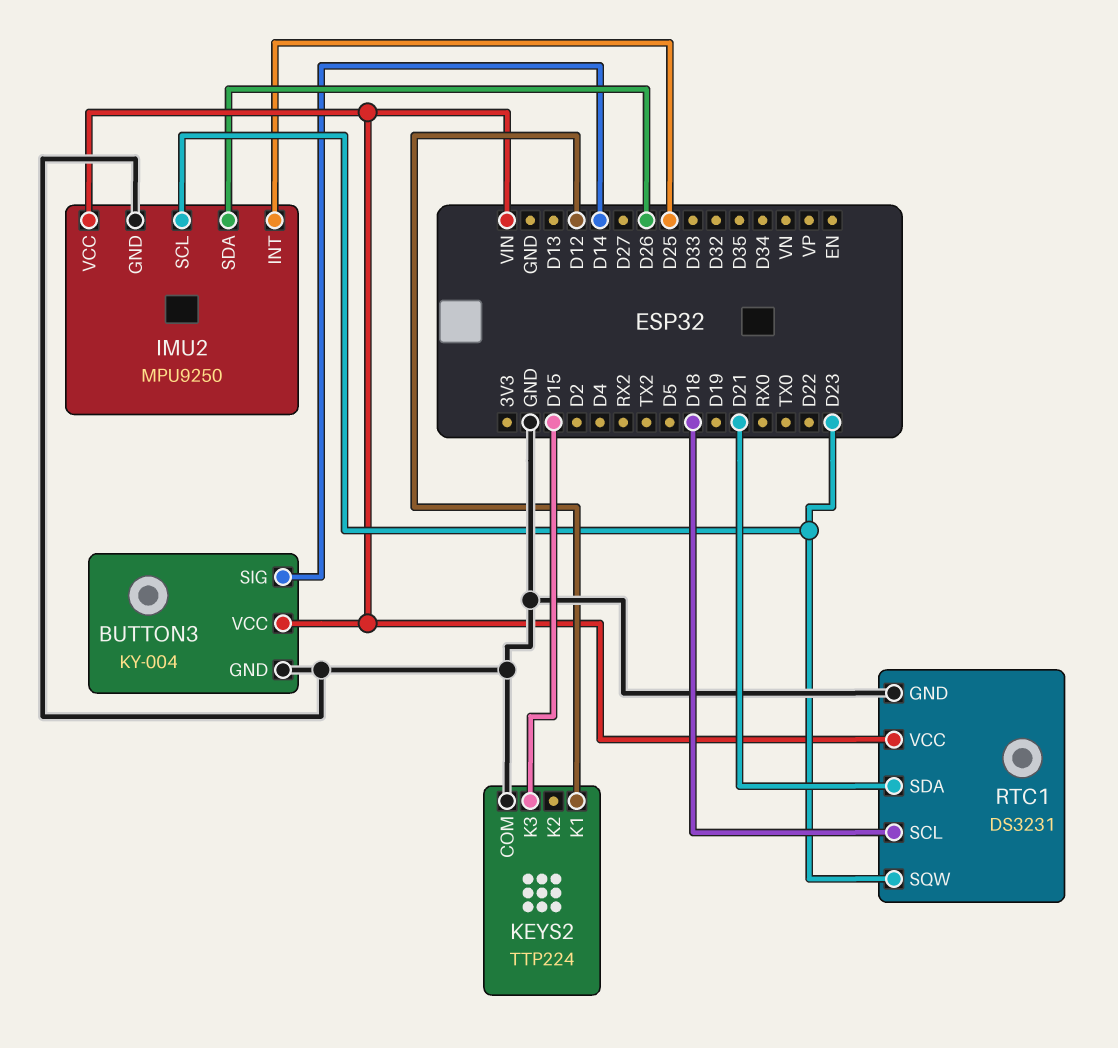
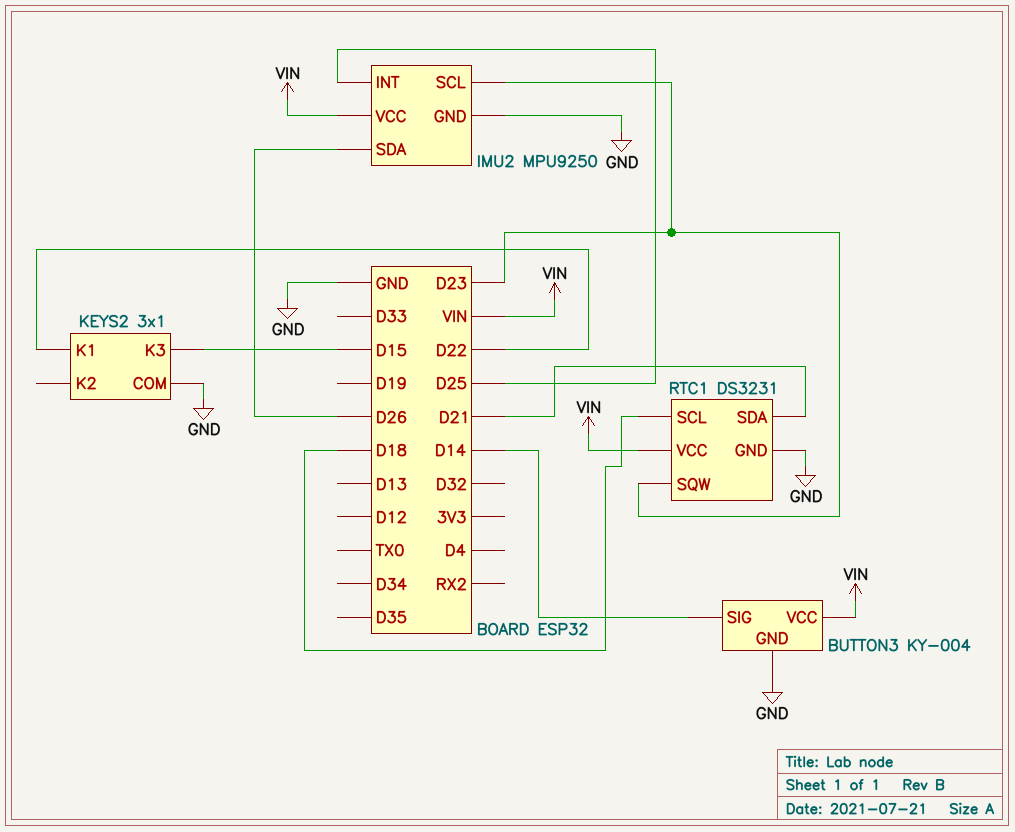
KEYS2: TTP224 -> 3x1
KEYS2 pin K1: D12 -> D22

